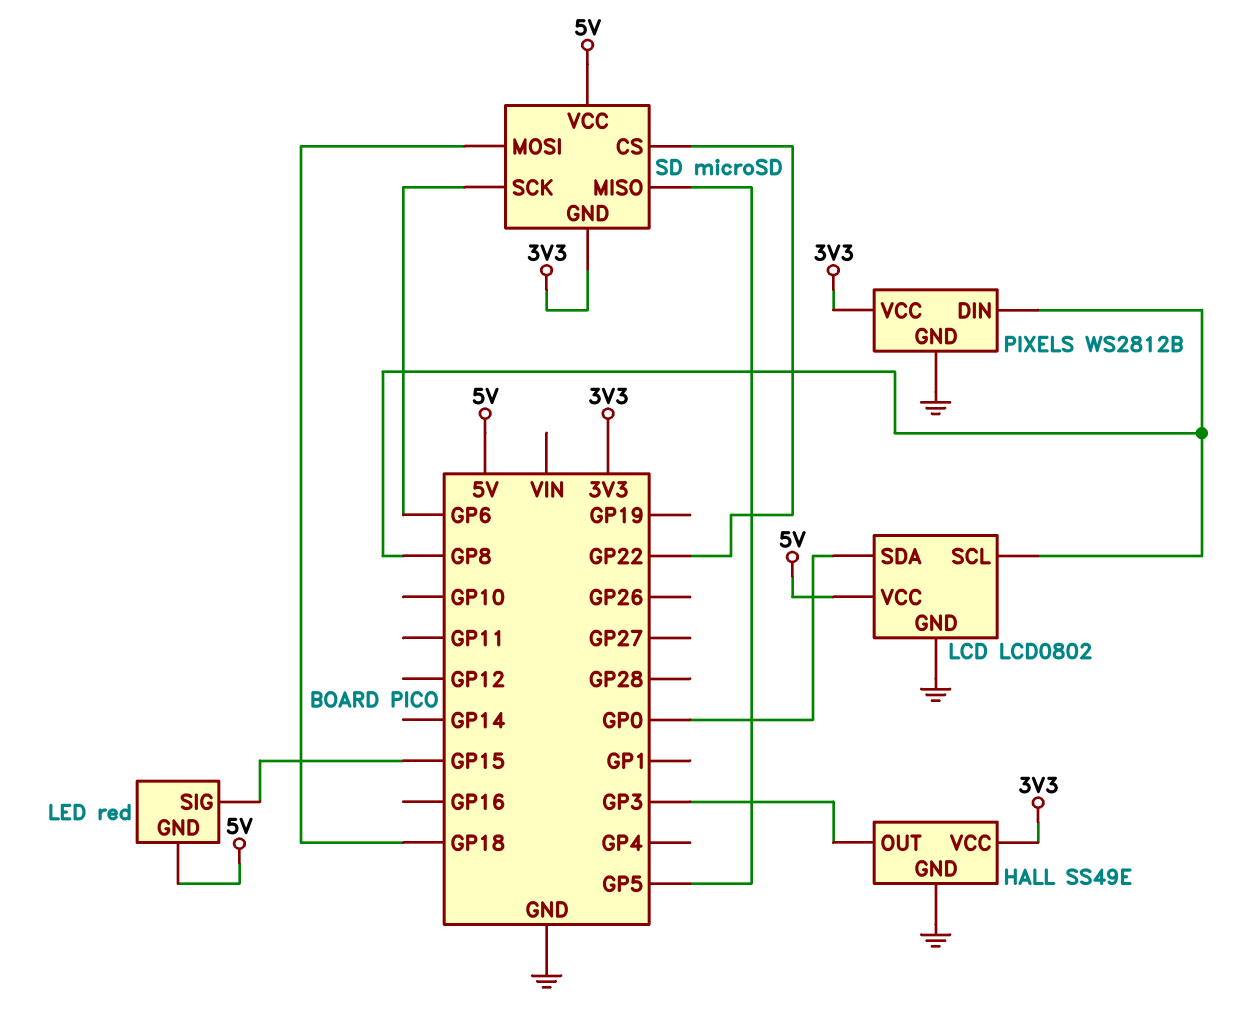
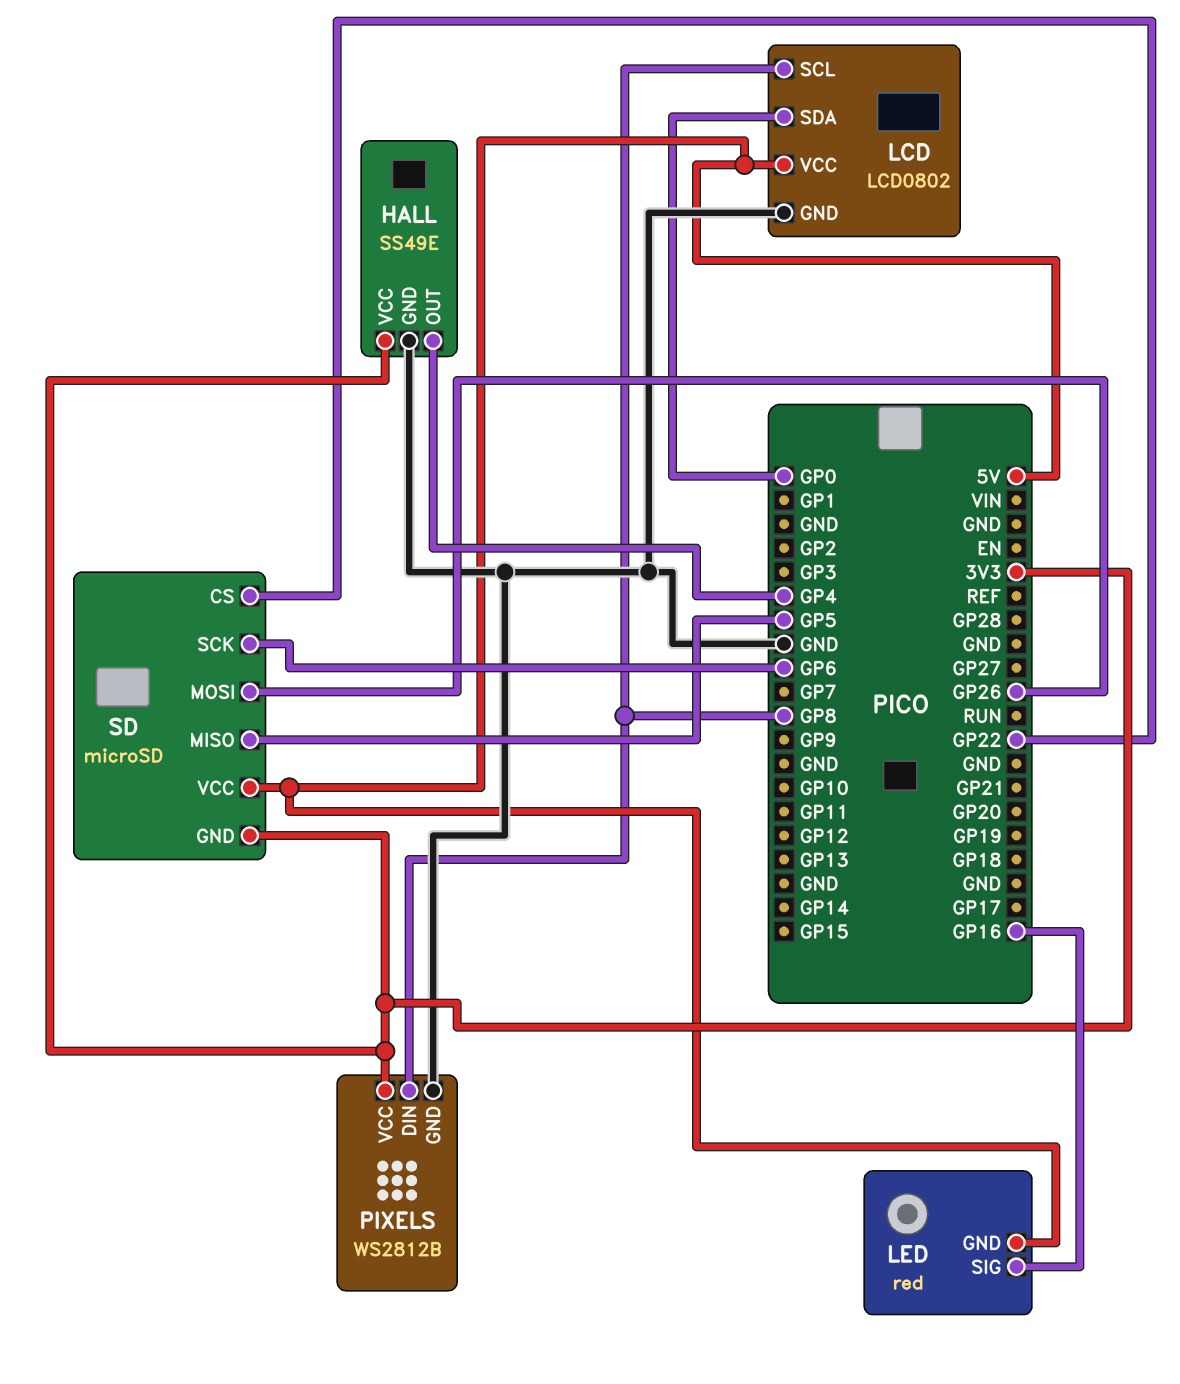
HALL pin OUT: GP3 -> GP4
LED pin SIG: GP15 -> GP16
SD pin MOSI: GP18 -> GP26

